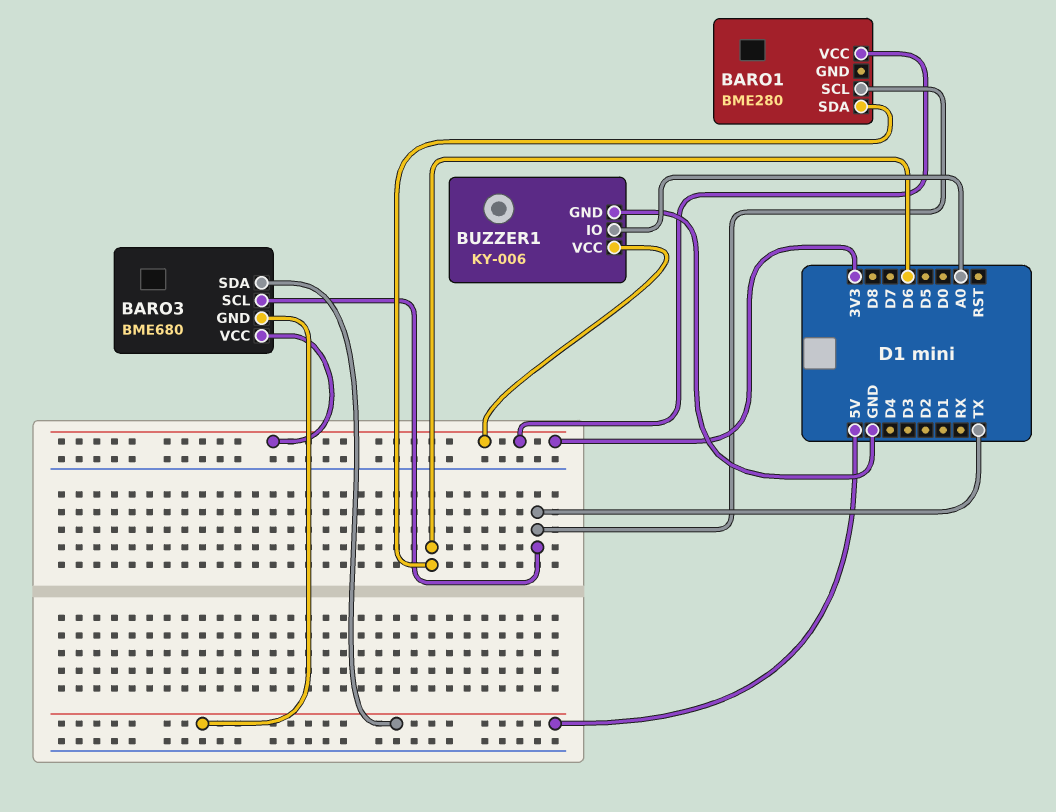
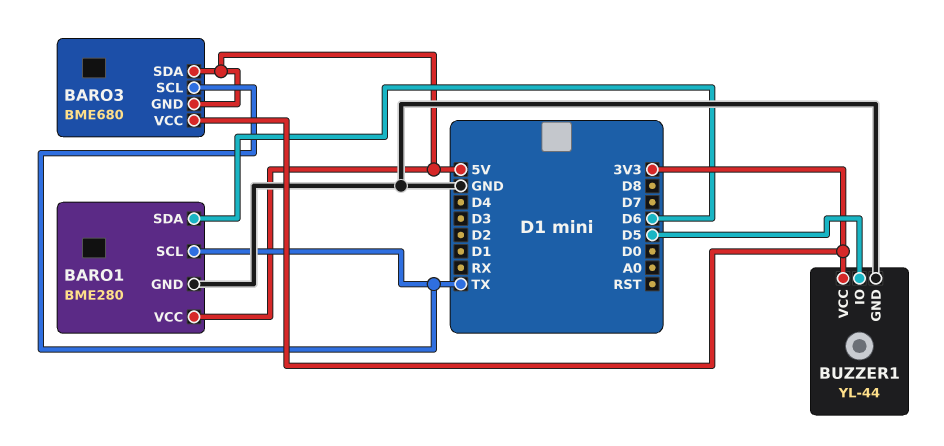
BARO1 pin GND: none -> GND
BARO1 pin VCC: 3V3 -> 5V
BUZZER1: KY-006 -> YL-44
BUZZER1 pin IO: A0 -> D5

